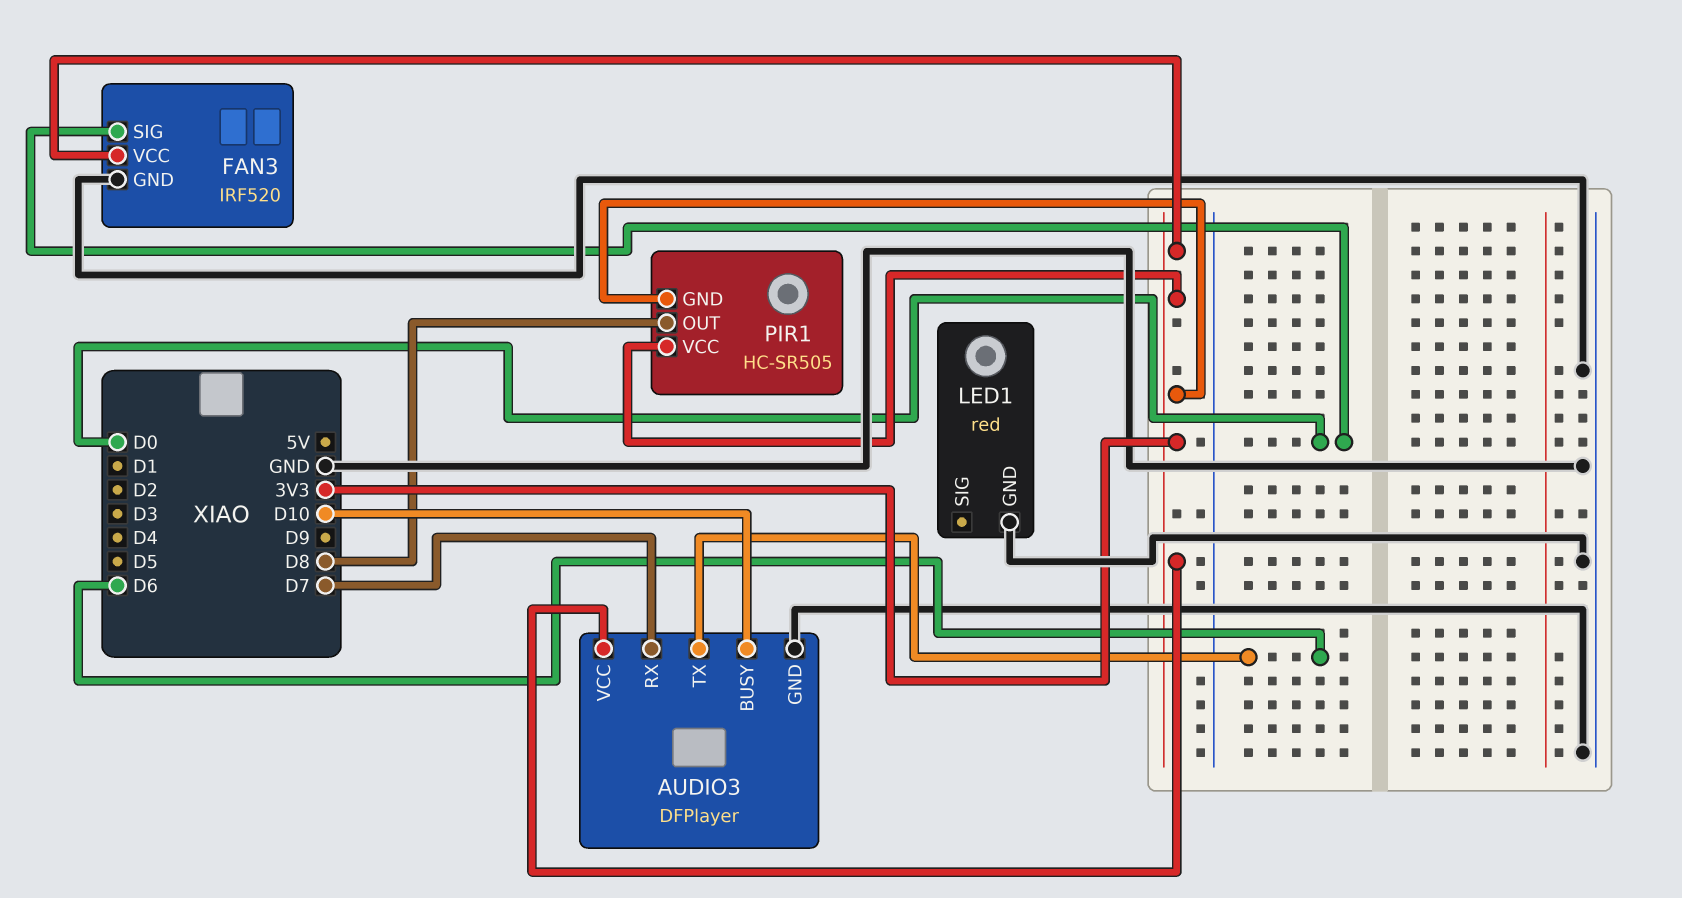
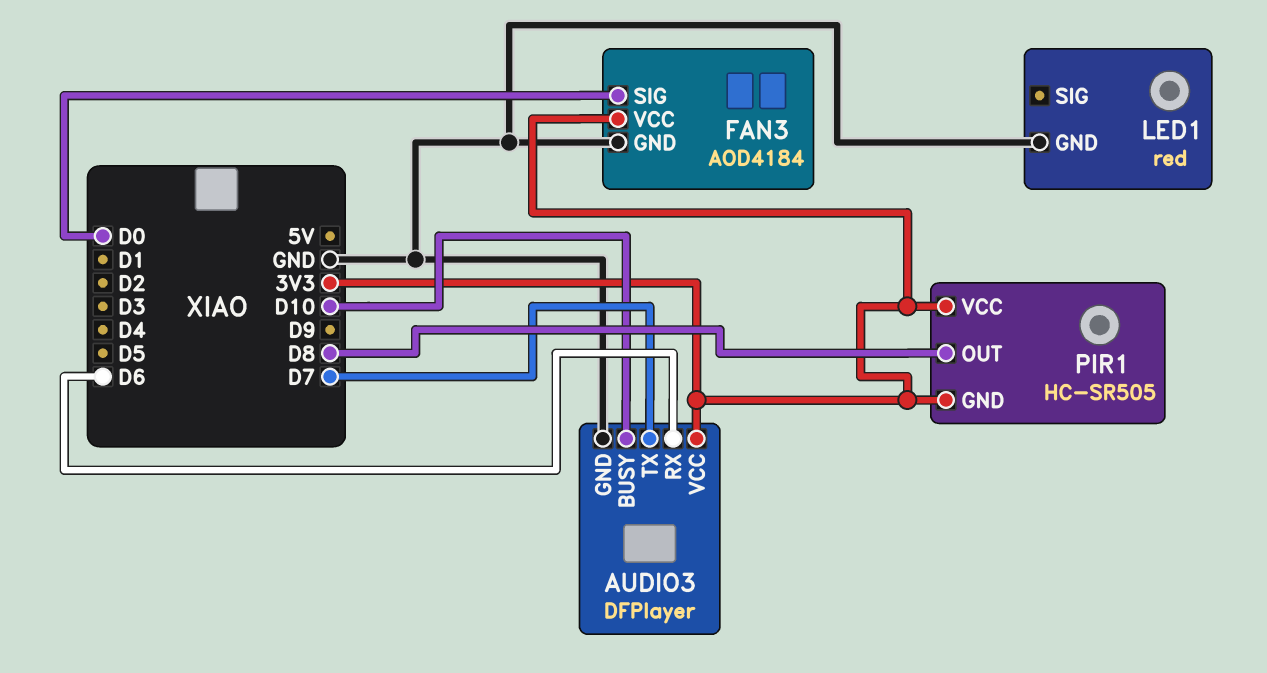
AUDIO3 pin RX: D7 -> D6
AUDIO3 pin TX: D6 -> D7
FAN3: IRF520 -> AOD4184

